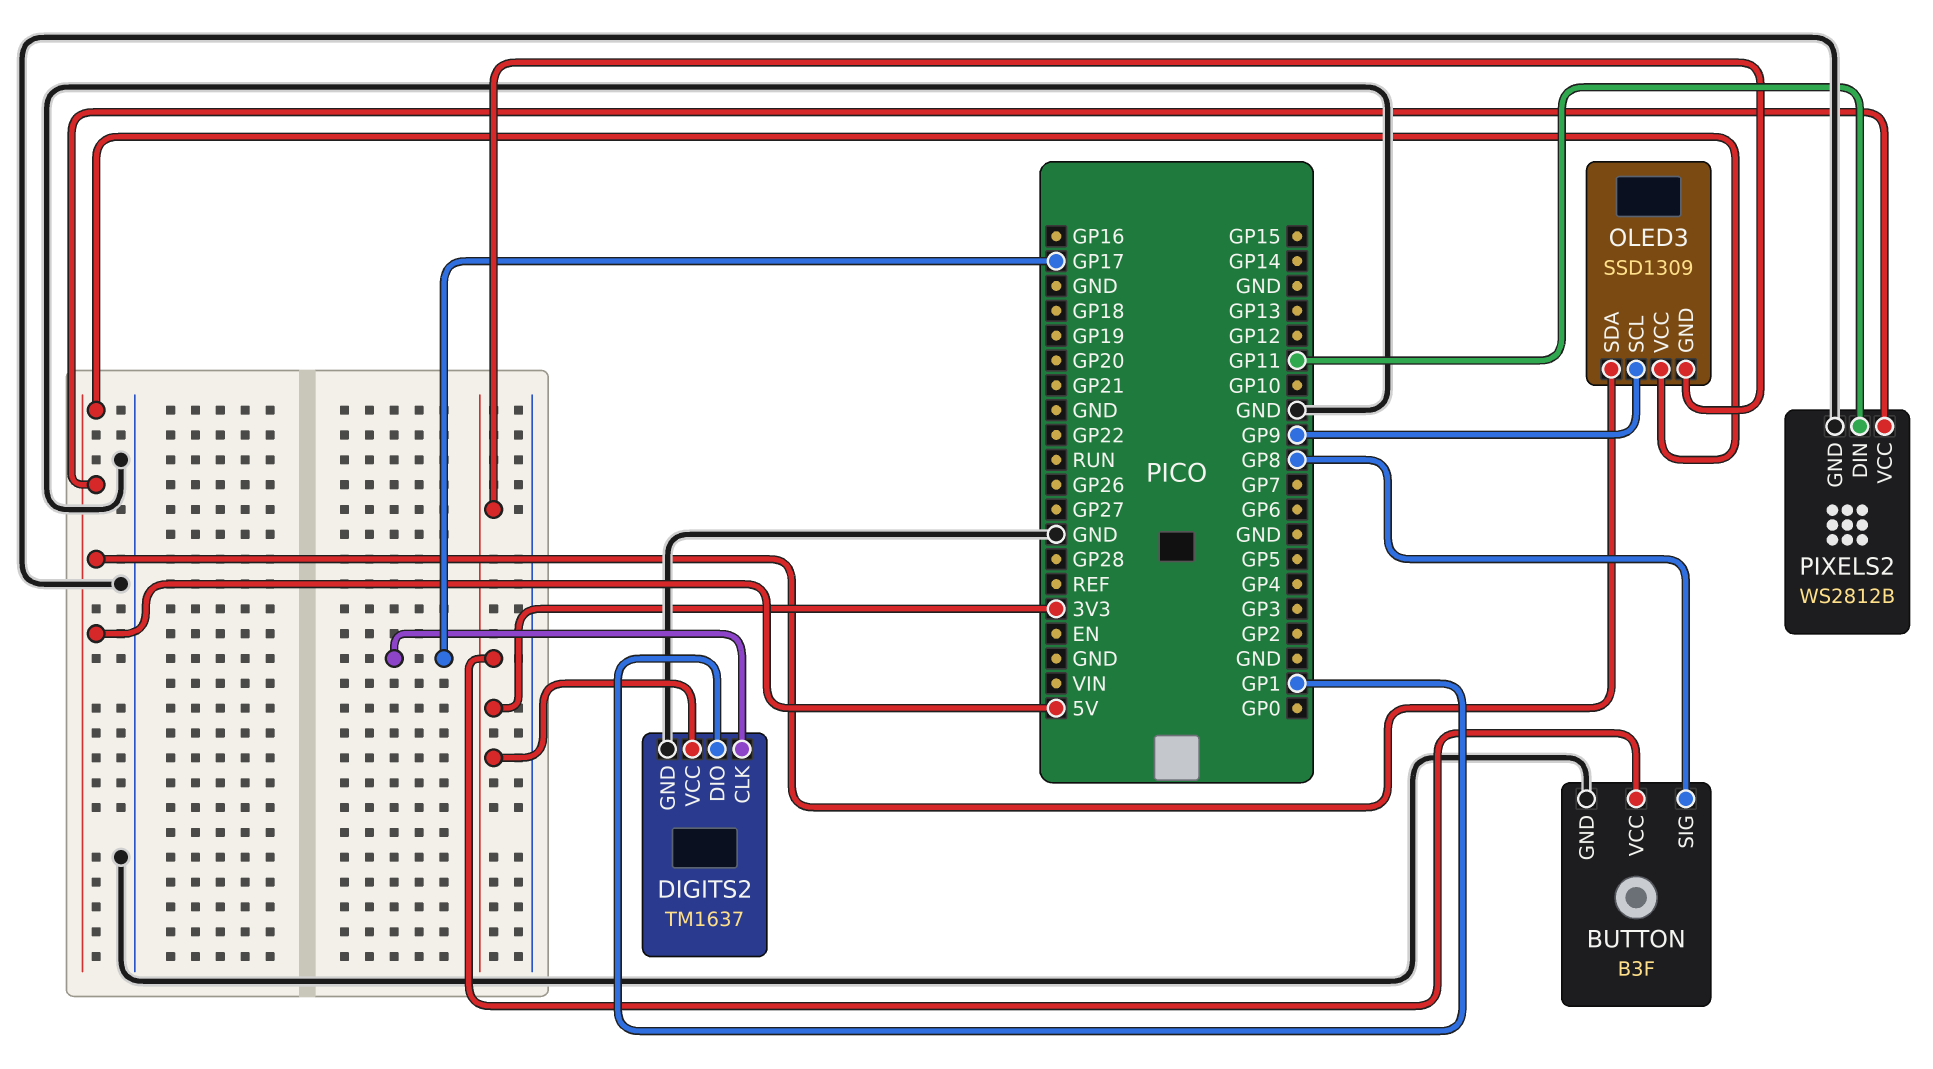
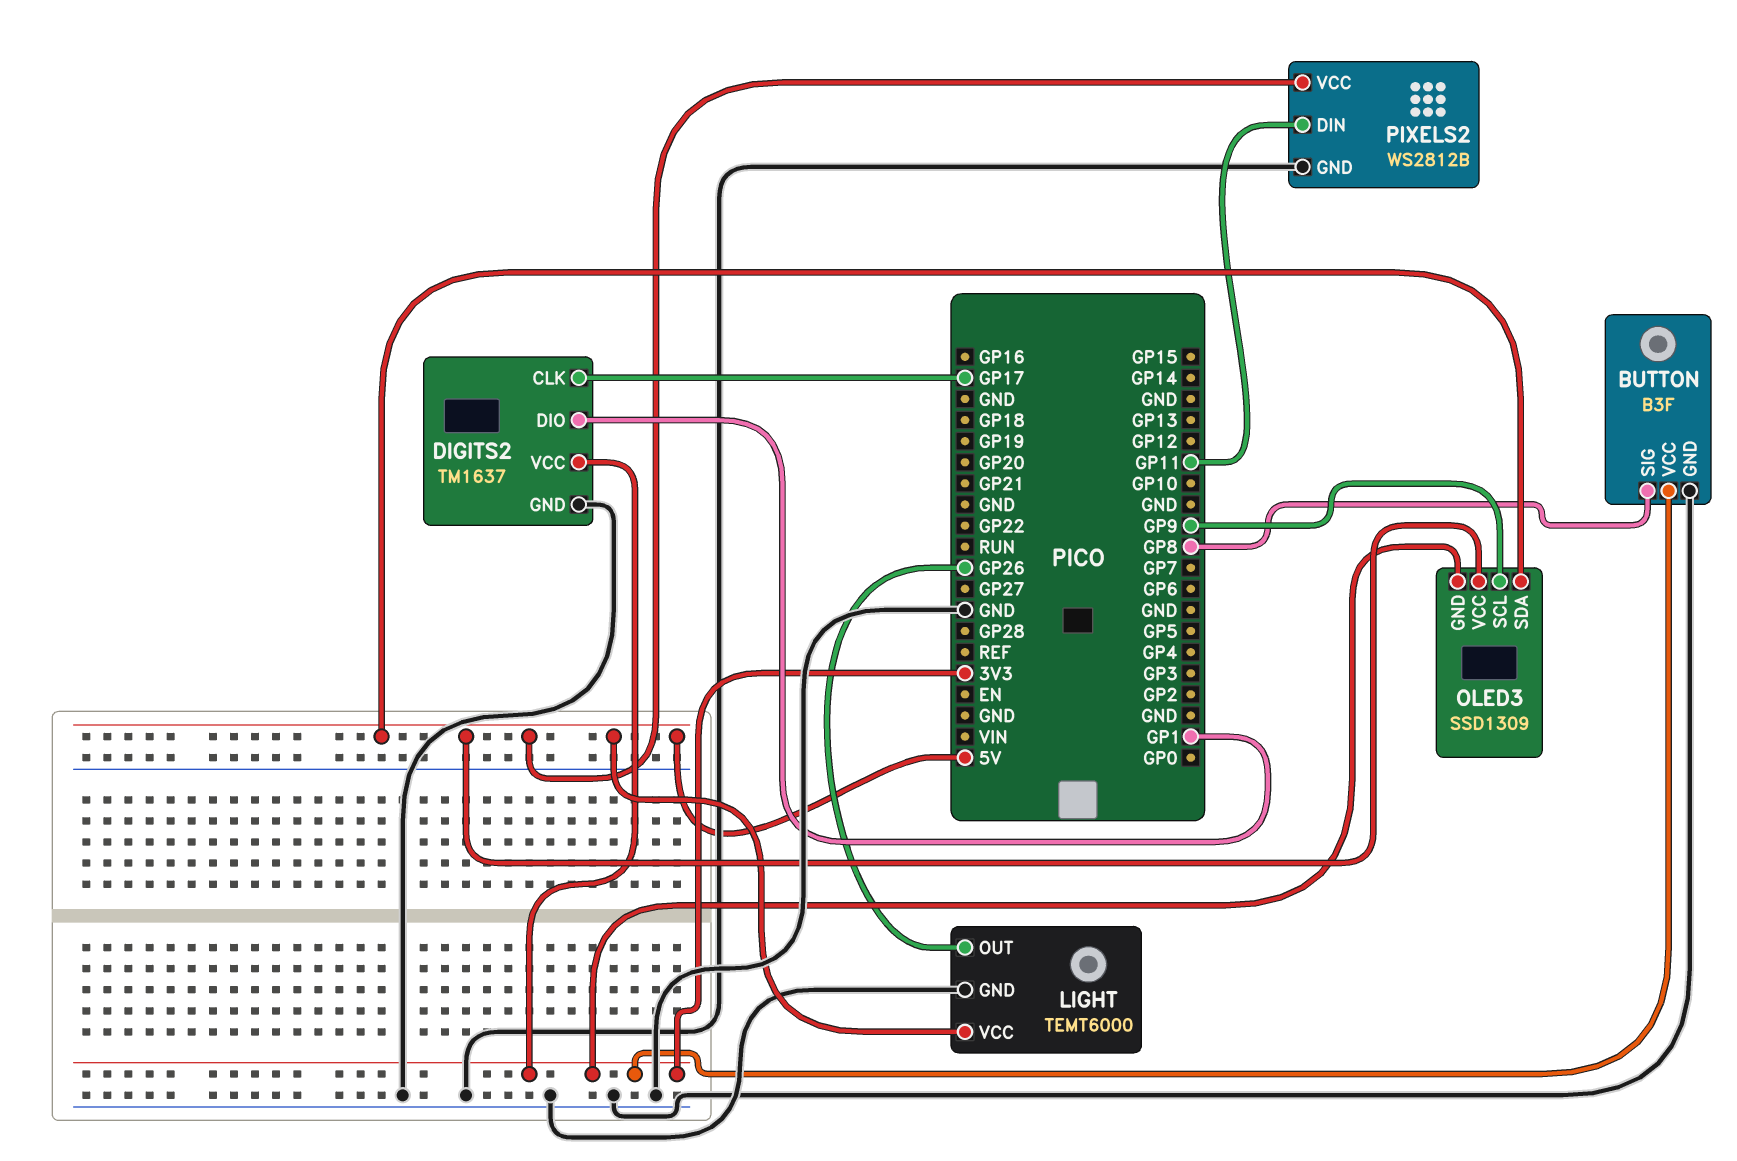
LIGHT: none -> TEMT6000
LIGHT pin GND: none -> GND
LIGHT pin OUT: none -> GP26
LIGHT pin VCC: none -> 5V

